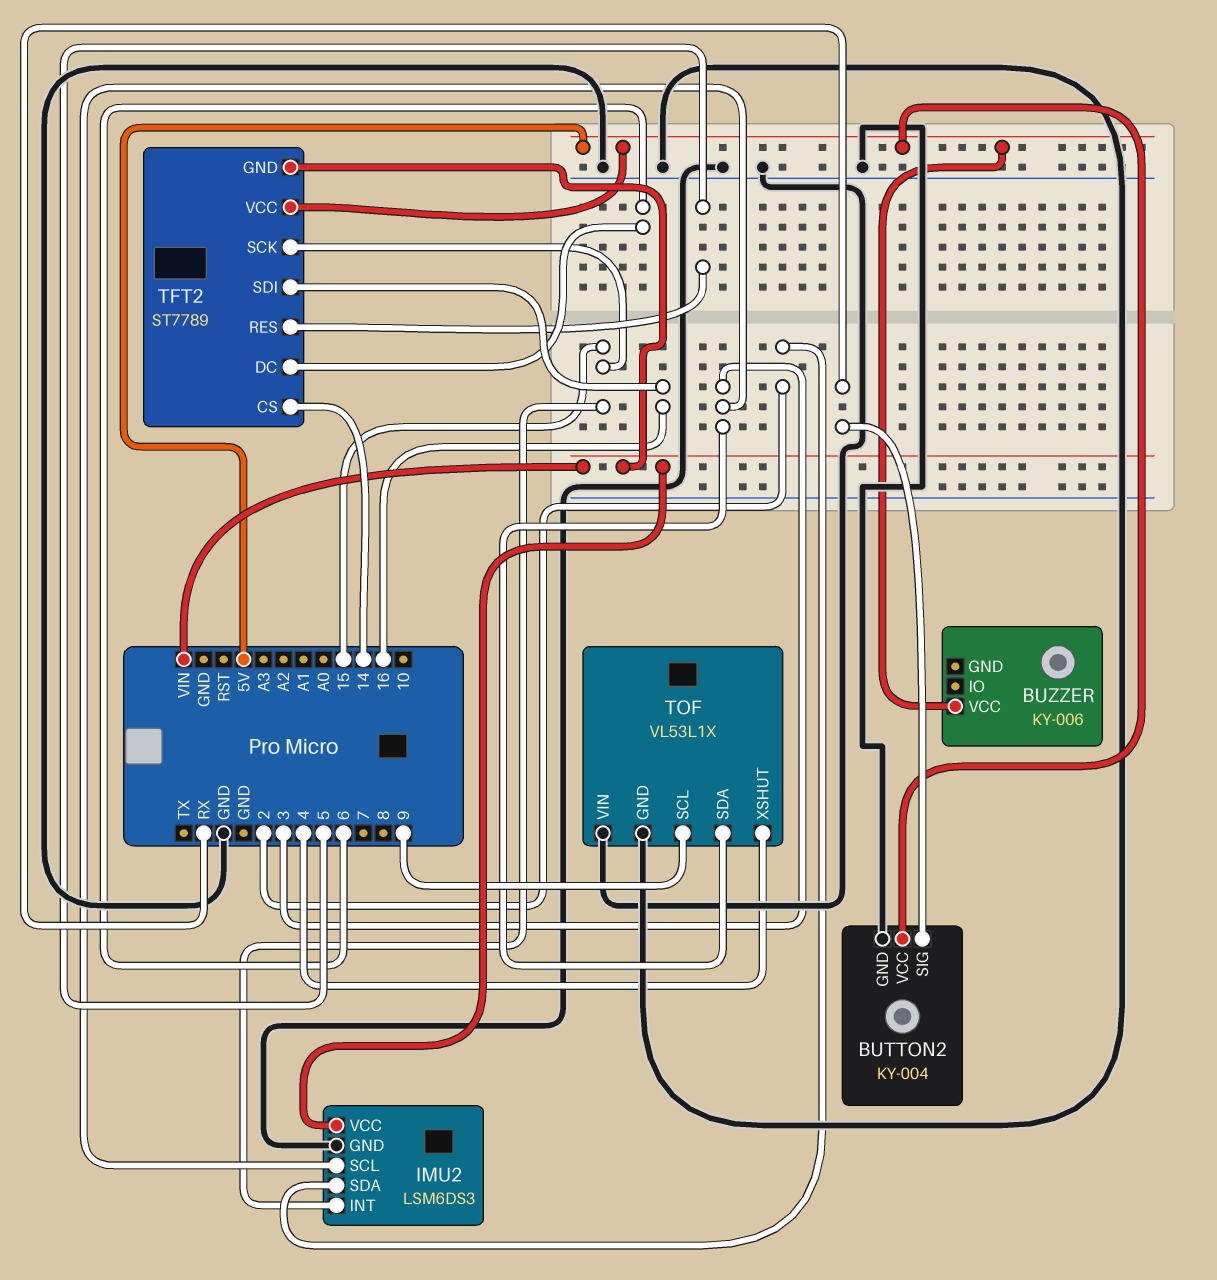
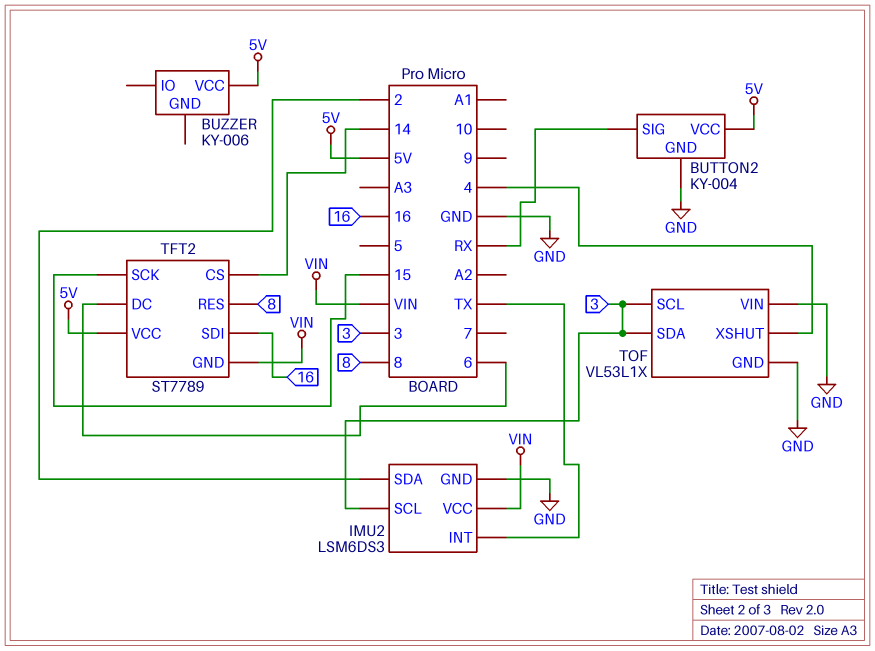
IMU2 pin INT: 15 -> TX
TFT2 pin RES: 5 -> 8
TOF pin SCL: 9 -> 3

